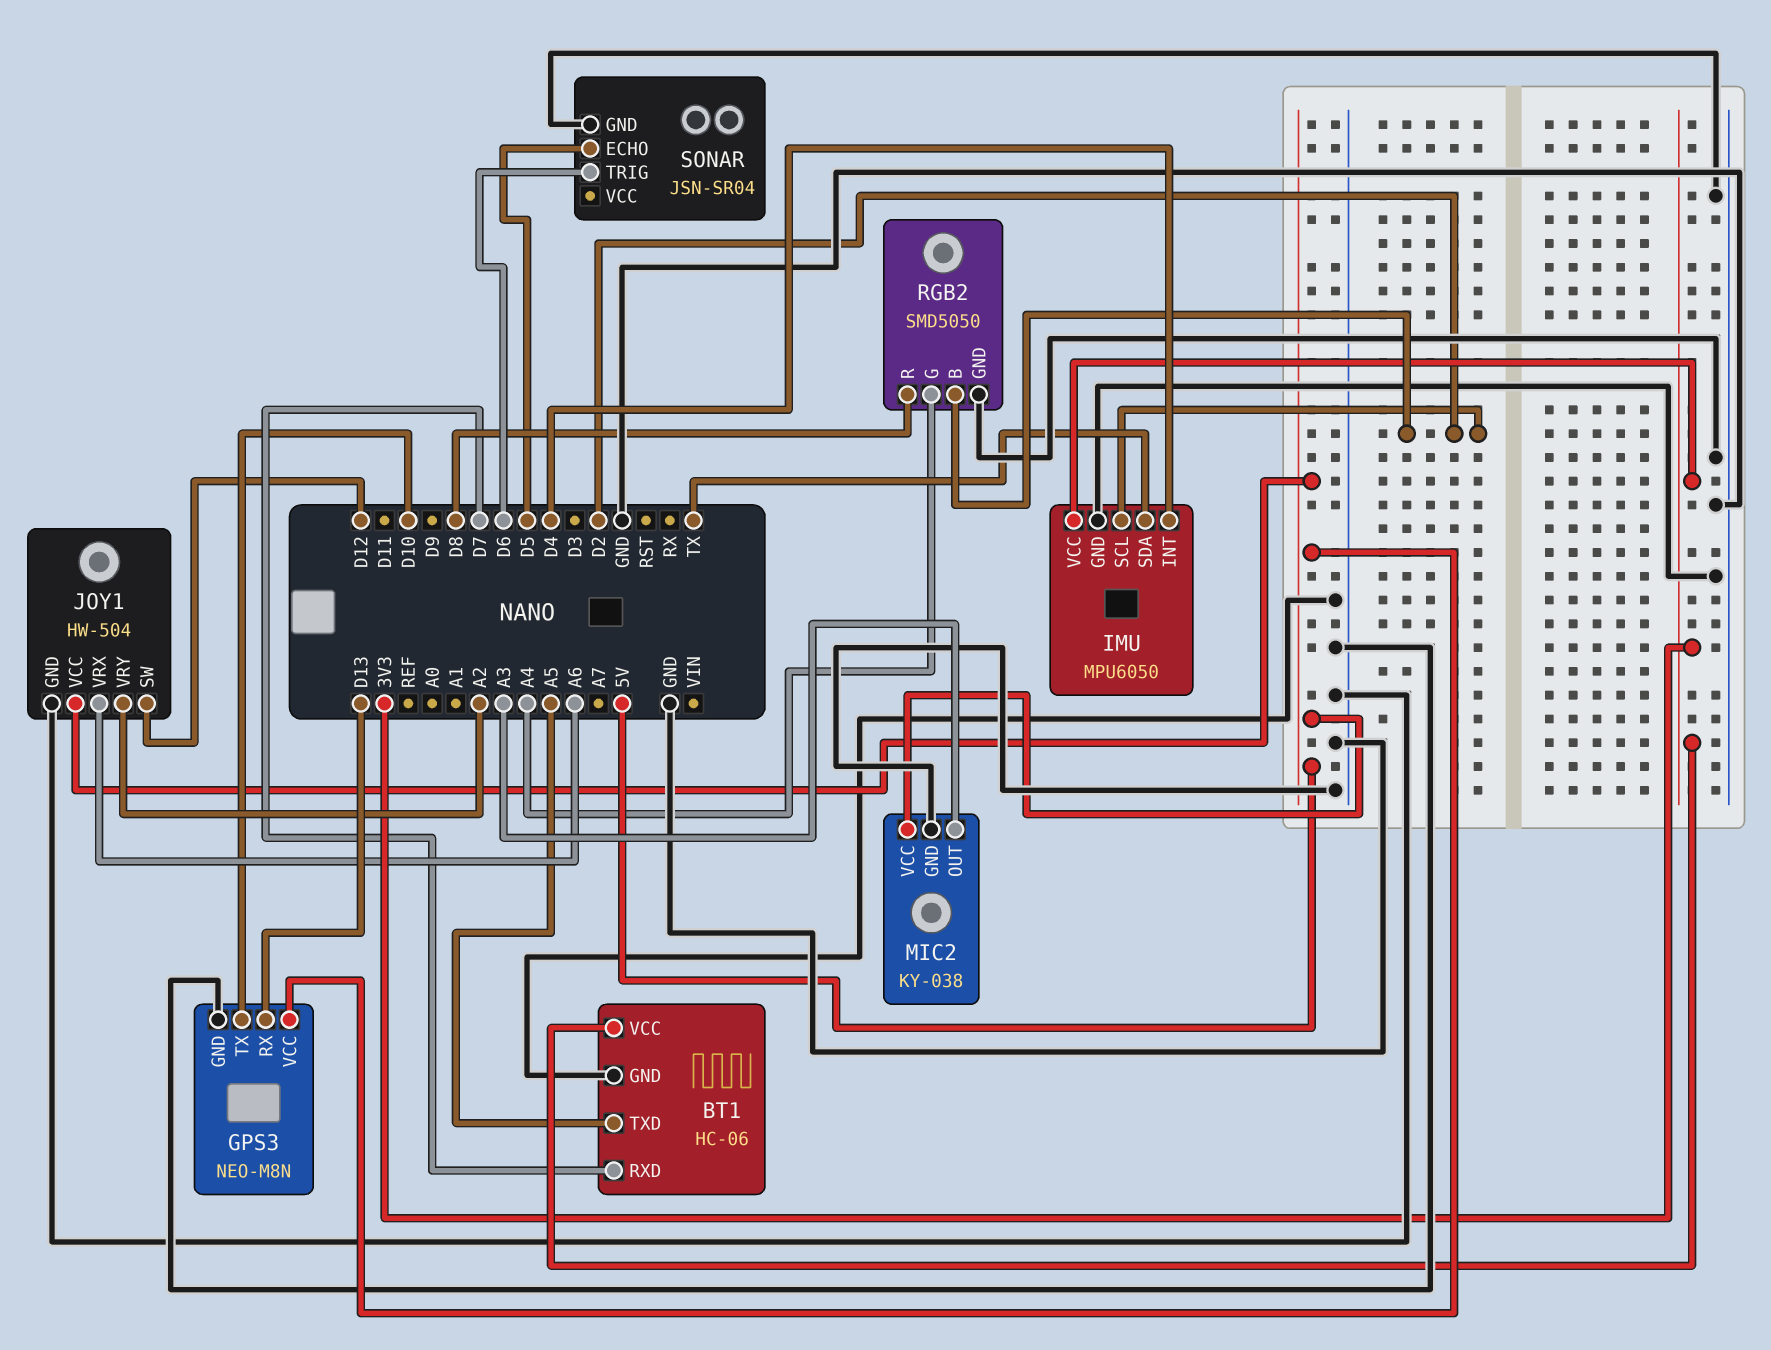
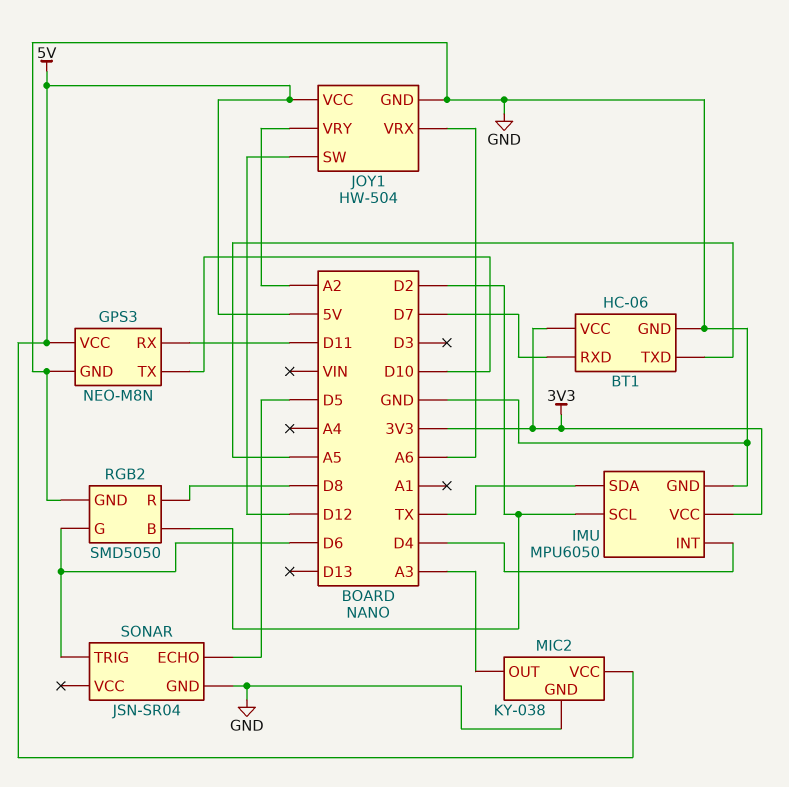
GPS3 pin RX: D13 -> D11
RGB2 pin G: A4 -> D6

